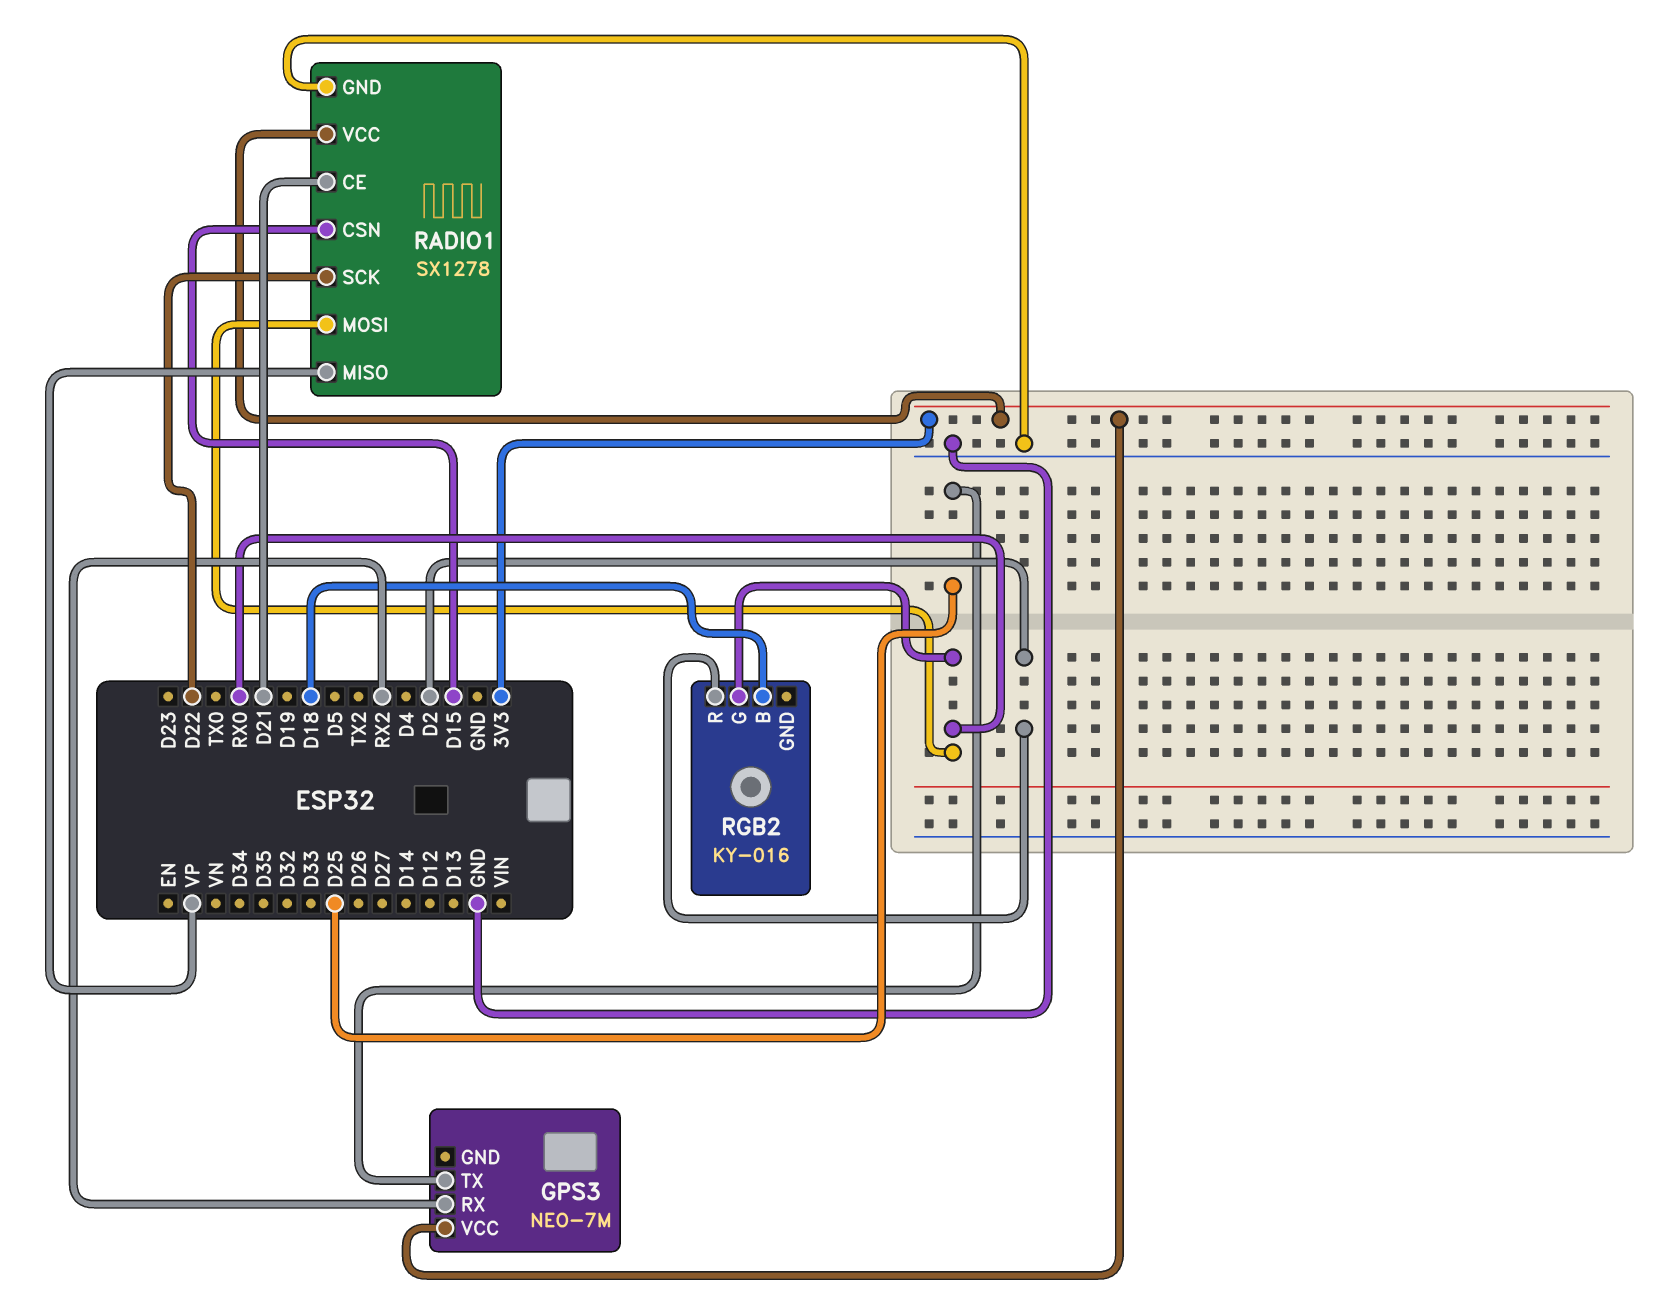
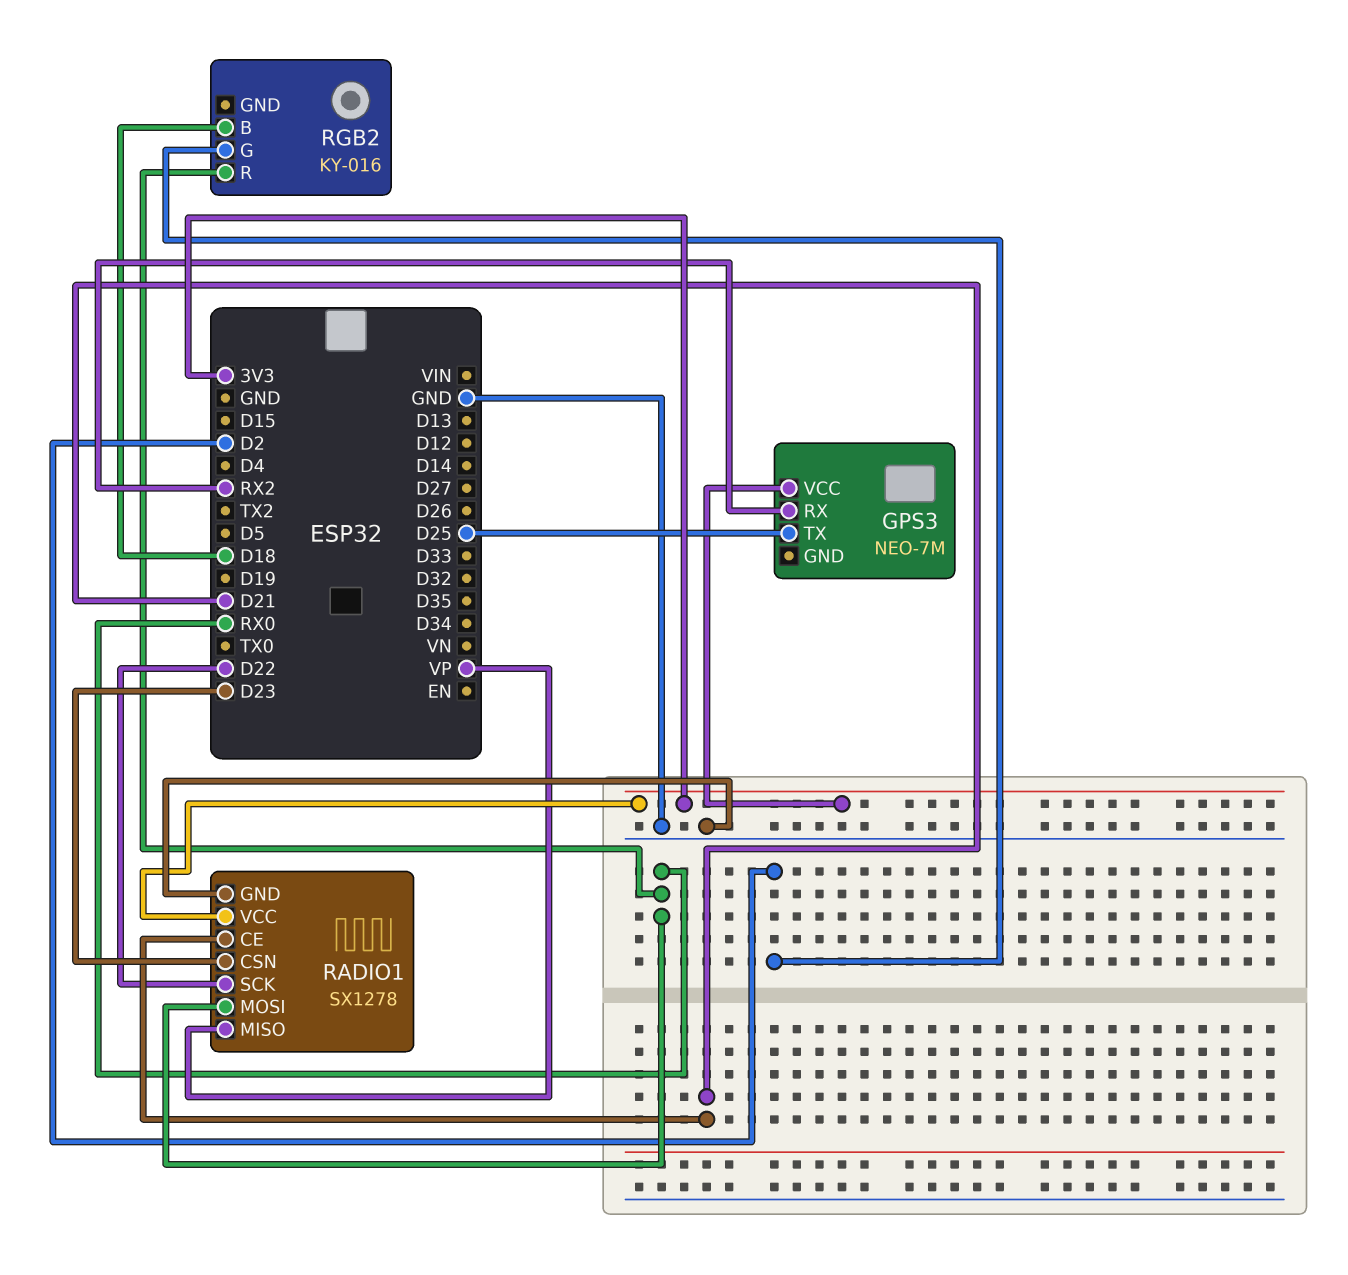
RADIO1 pin CSN: D15 -> D23
RGB2 pin G: RX0 -> D2
RGB2 pin R: D2 -> RX0

